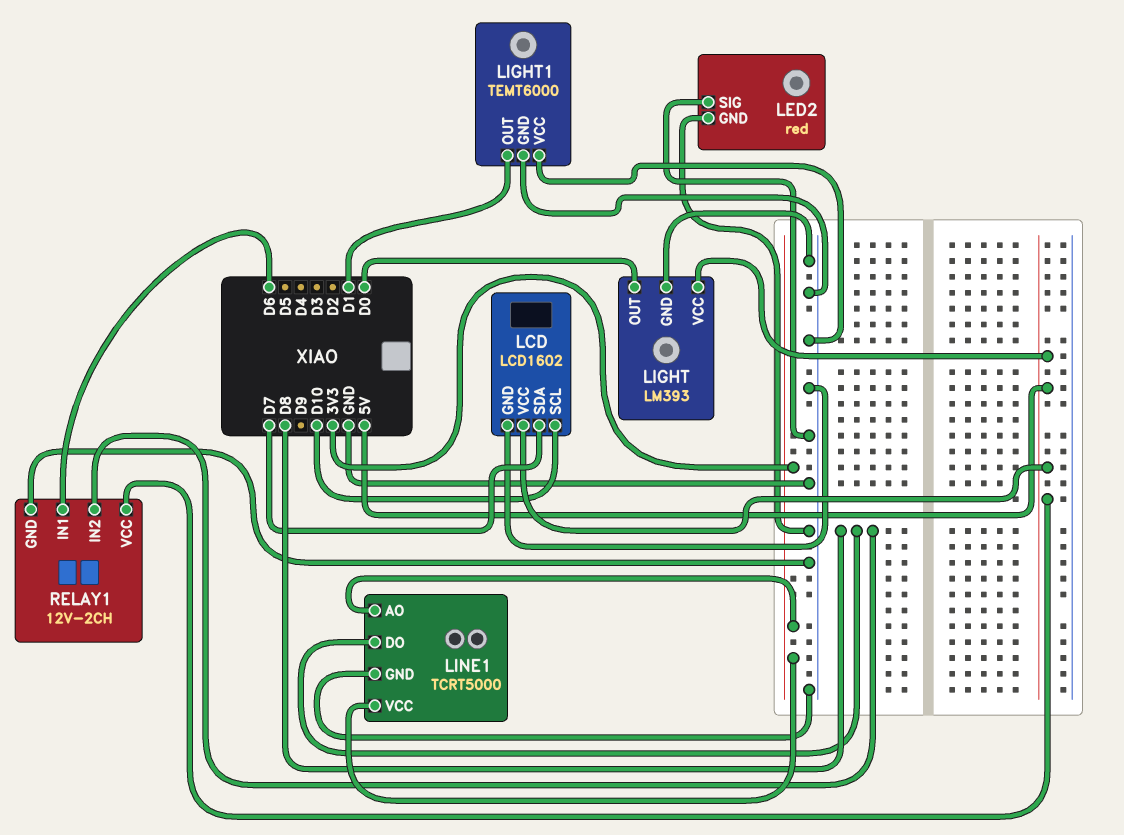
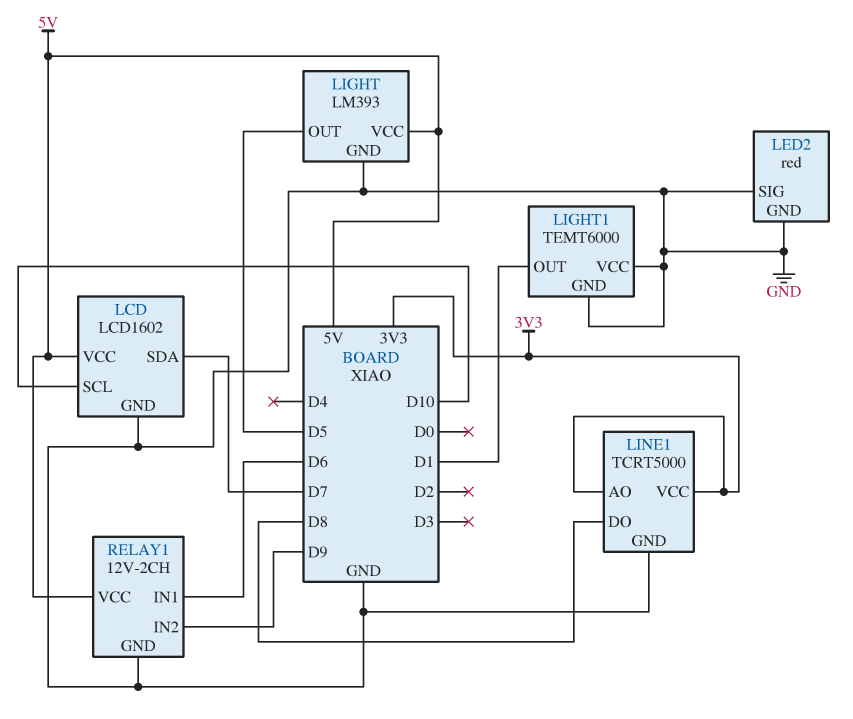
LIGHT pin OUT: D0 -> D5
RELAY1 pin IN2: D8 -> D9

